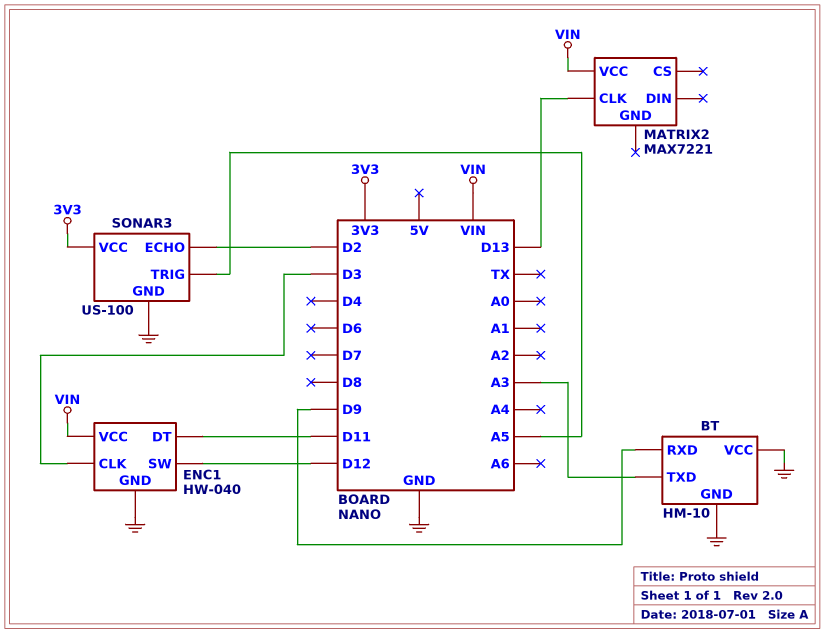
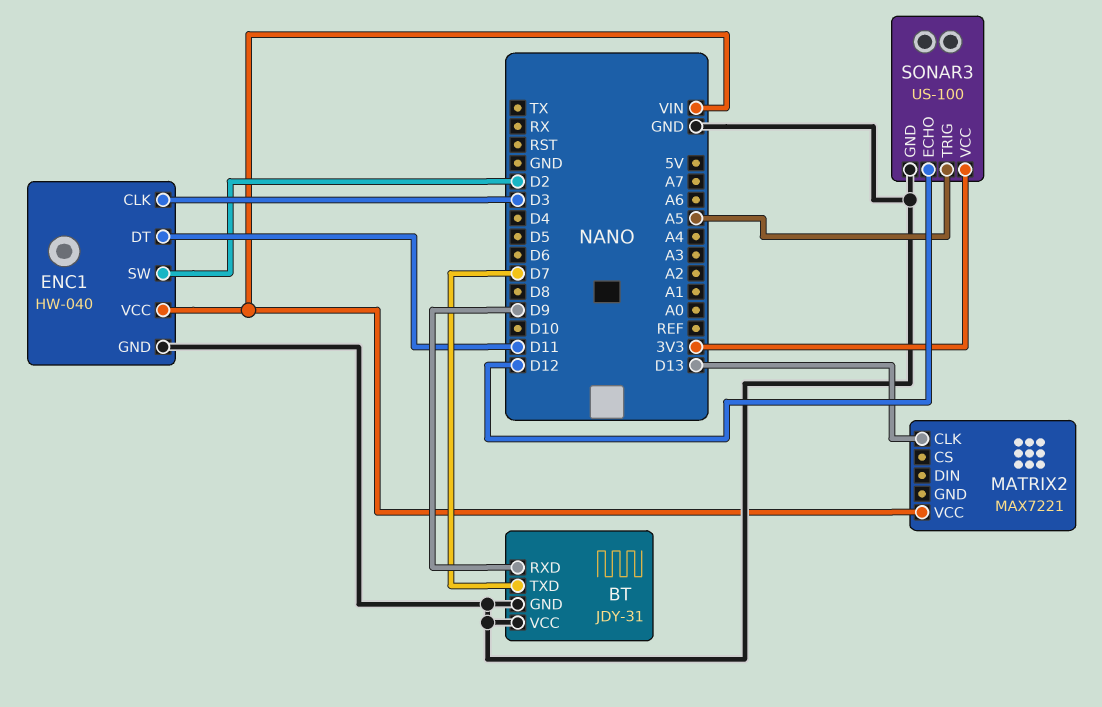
BT: HM-10 -> JDY-31
BT pin TXD: A3 -> D7
ENC1 pin SW: D12 -> D2
SONAR3 pin ECHO: D2 -> D12

